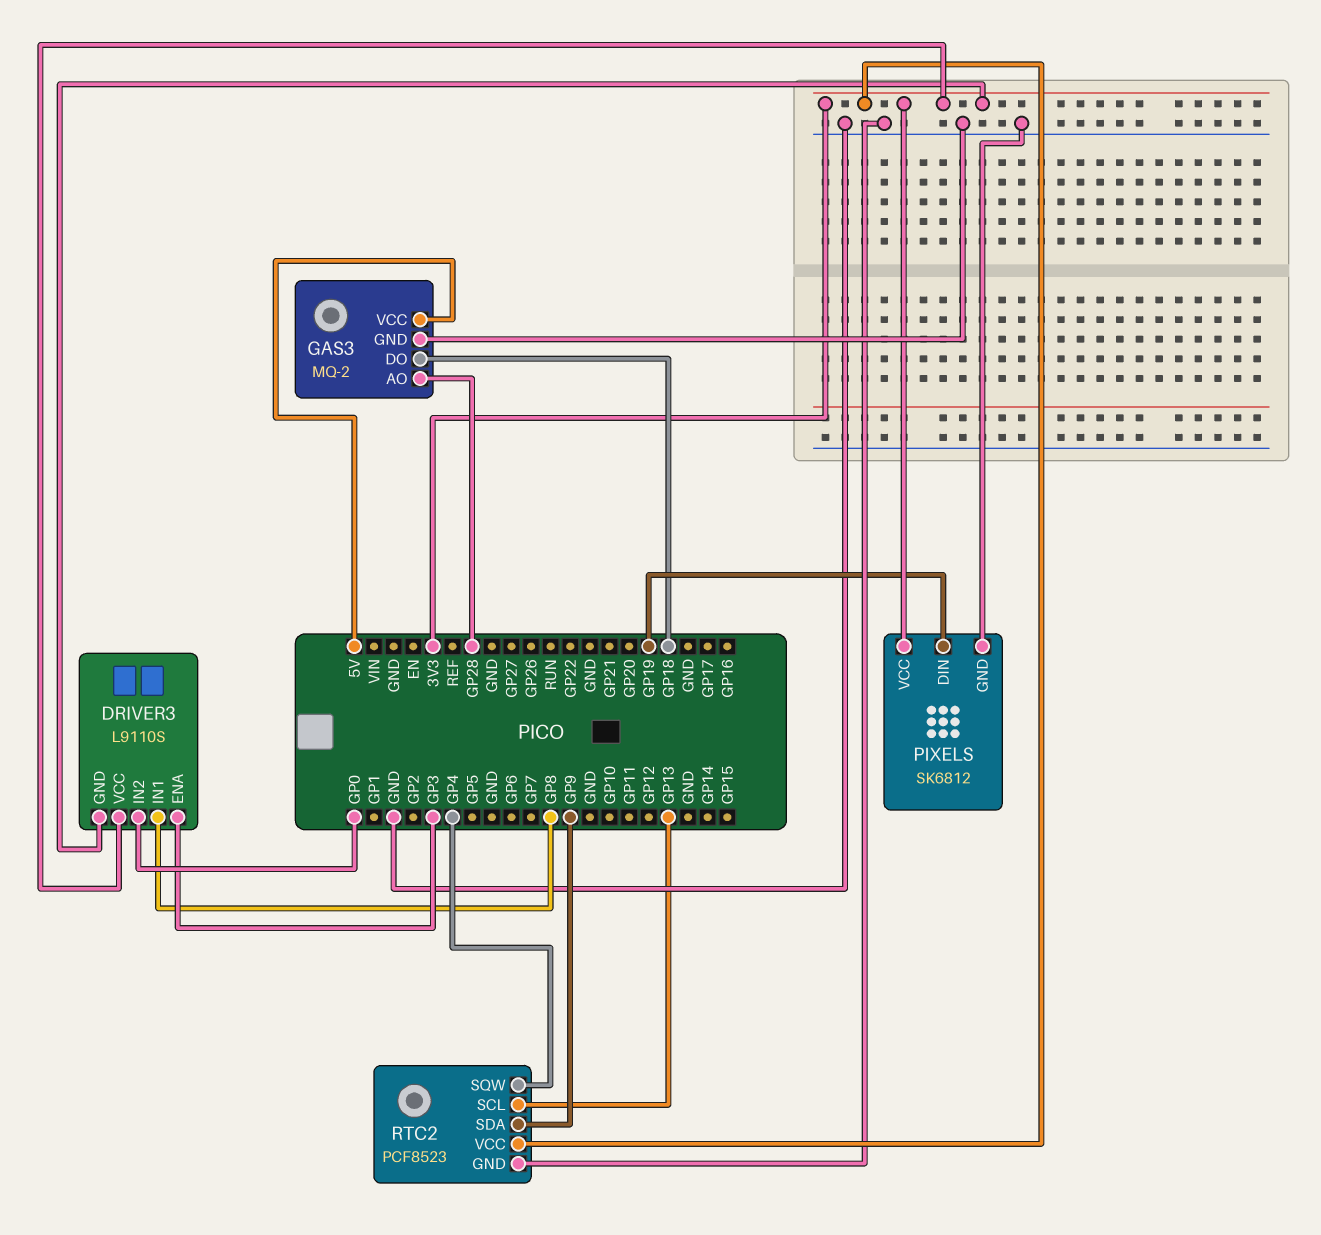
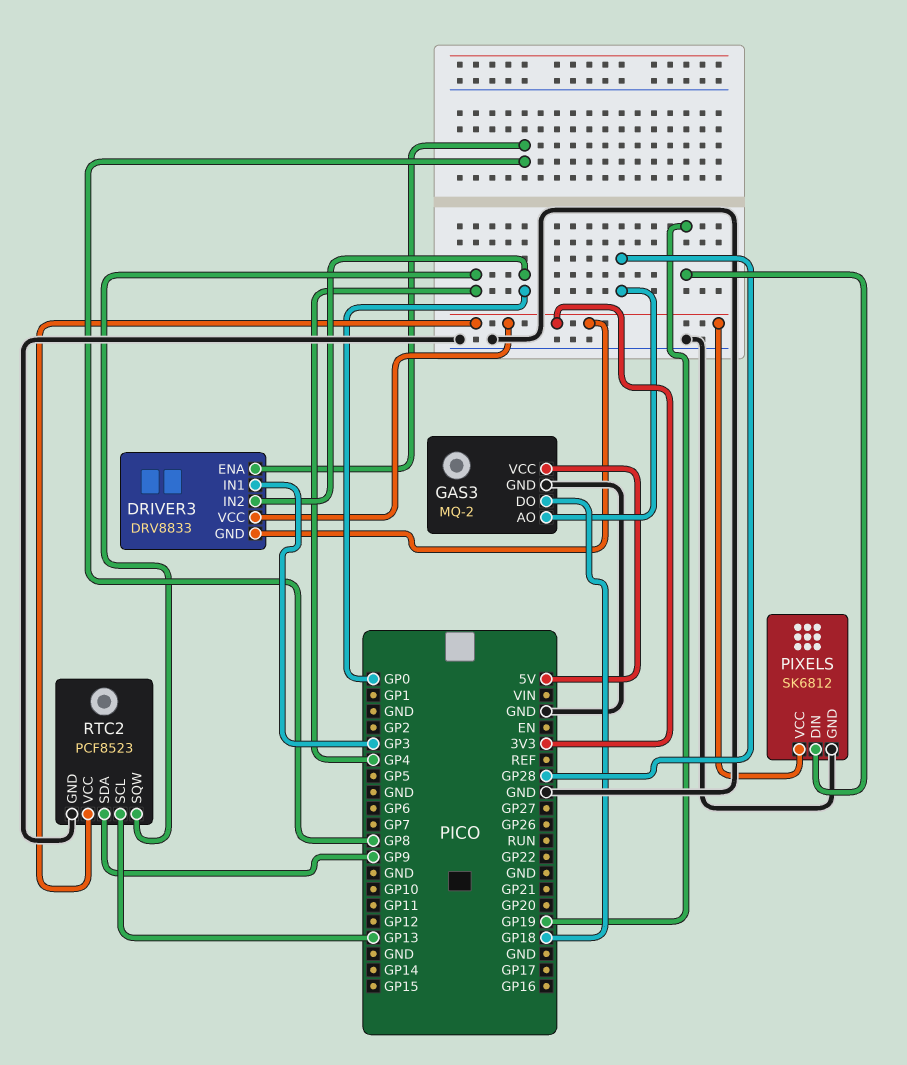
DRIVER3: L9110S -> DRV8833
DRIVER3 pin ENA: GP3 -> GP8
DRIVER3 pin IN1: GP8 -> GP3

